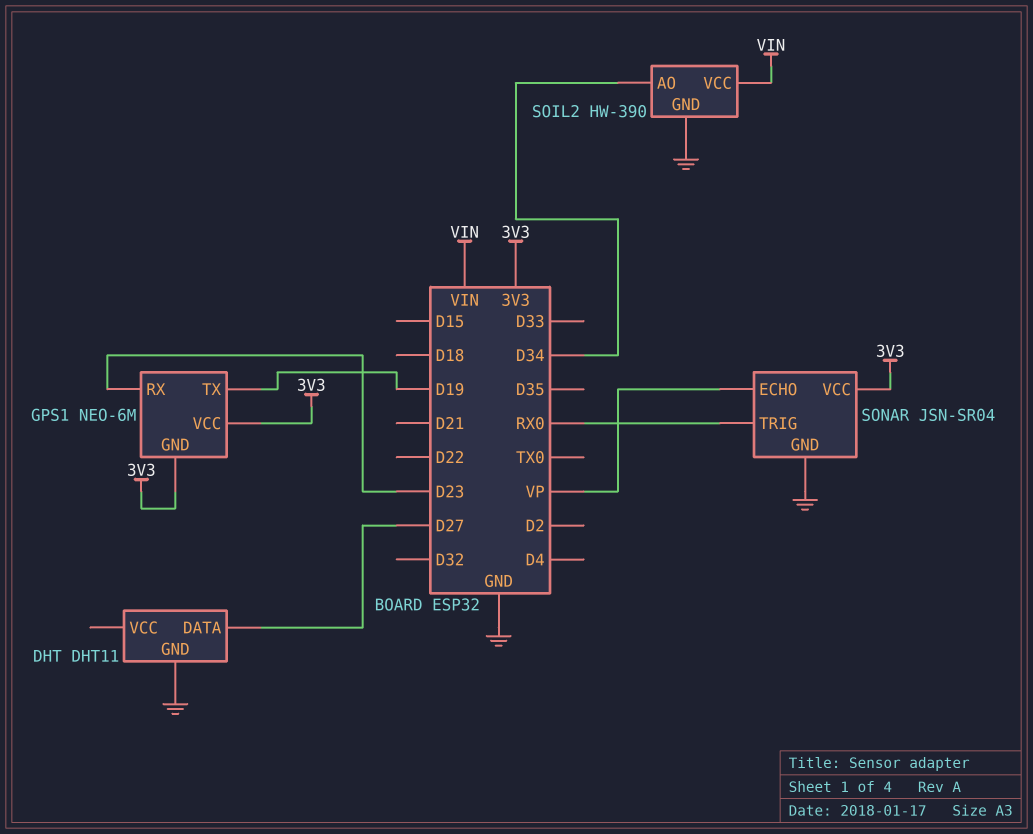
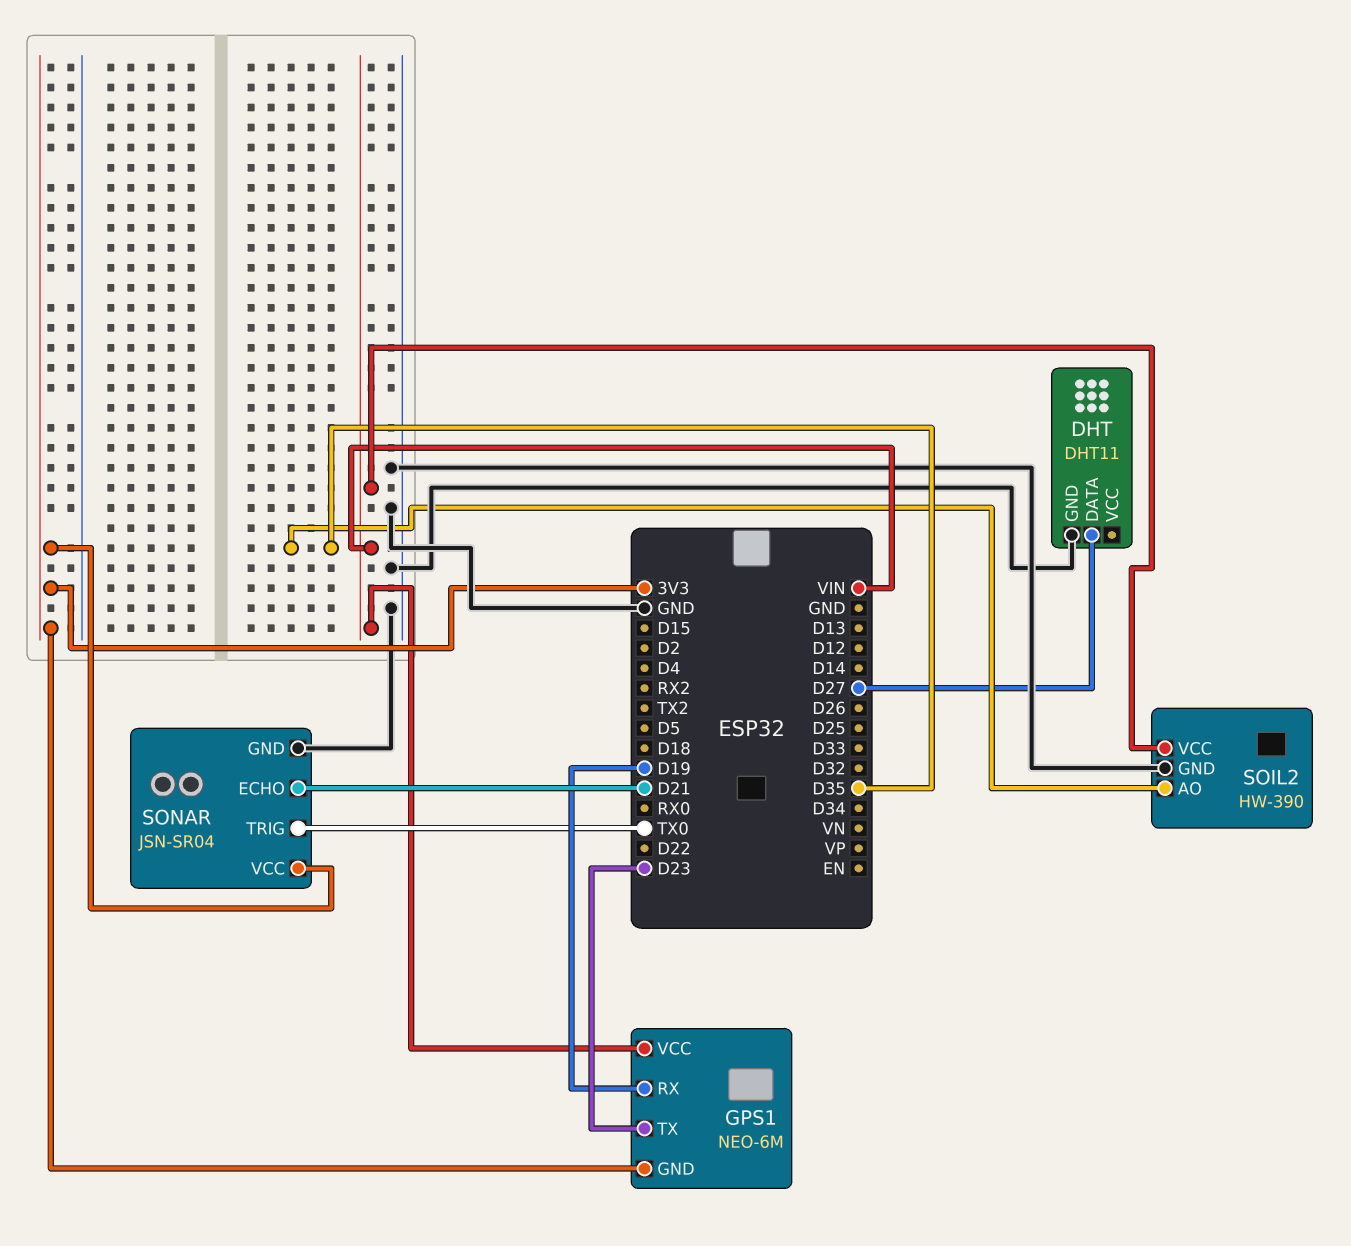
GPS1 pin RX: D23 -> D19
GPS1 pin TX: D19 -> D23
GPS1 pin VCC: 3V3 -> VIN
SOIL2 pin AO: D34 -> D35
SONAR pin ECHO: VP -> D21
SONAR pin TRIG: RX0 -> TX0

